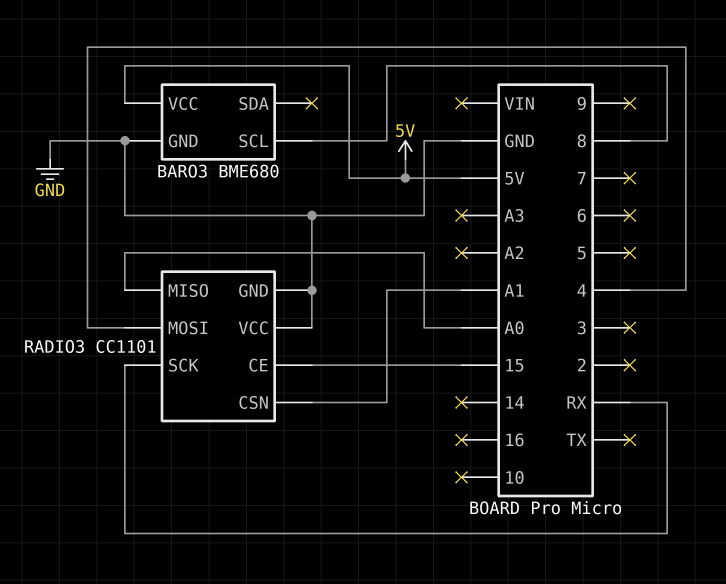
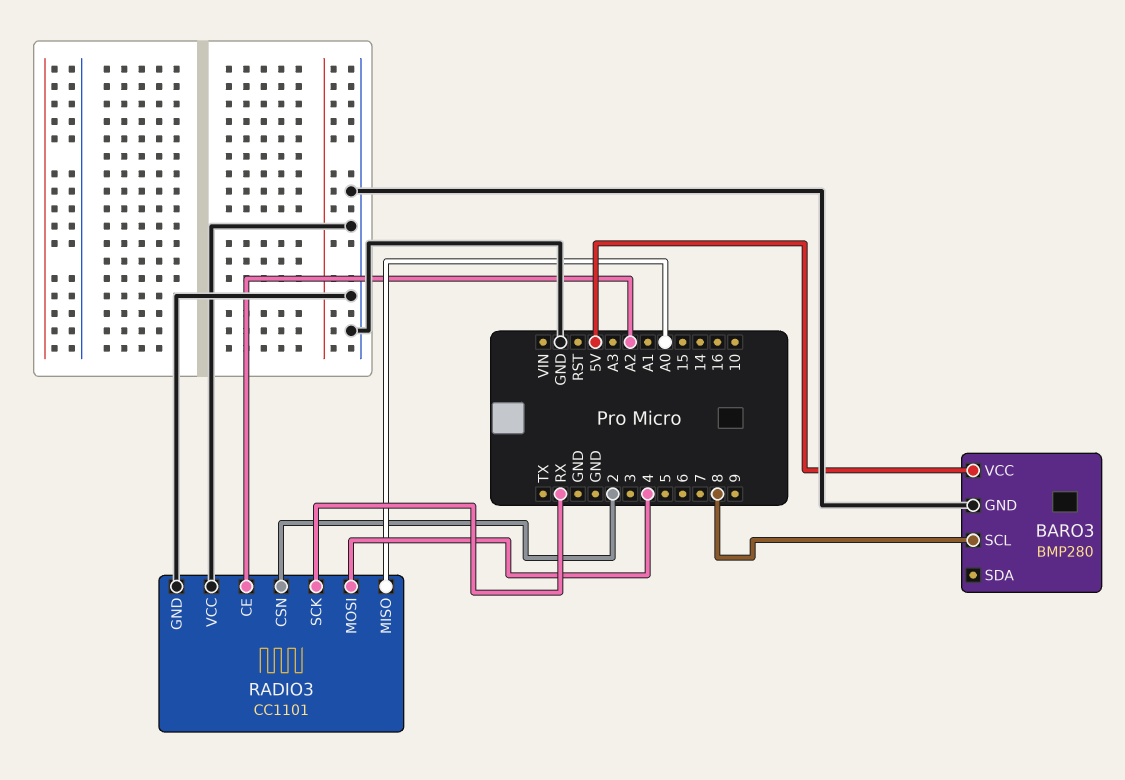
BARO3: BME680 -> BMP280
RADIO3 pin CE: 15 -> A2
RADIO3 pin CSN: A1 -> 2

